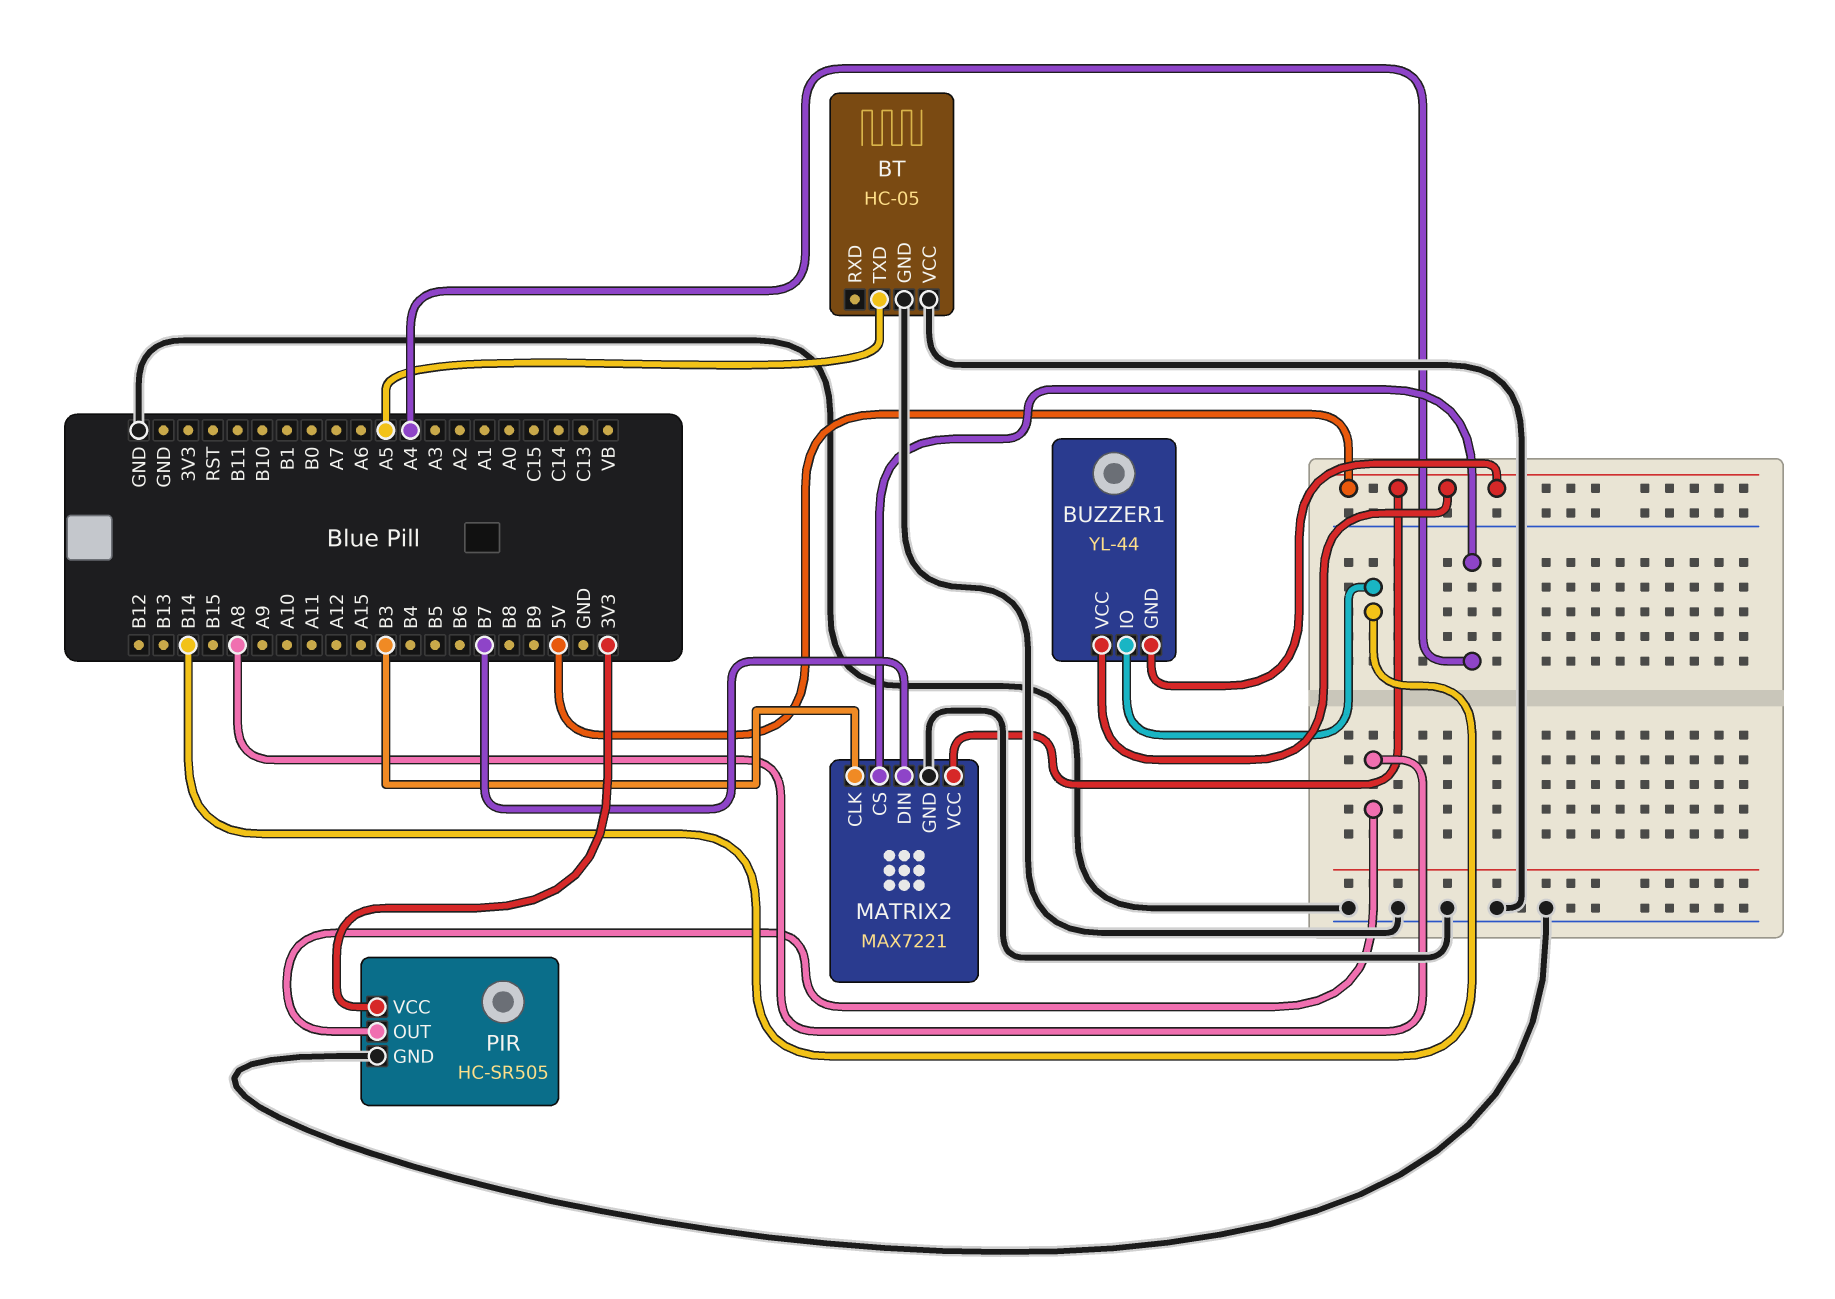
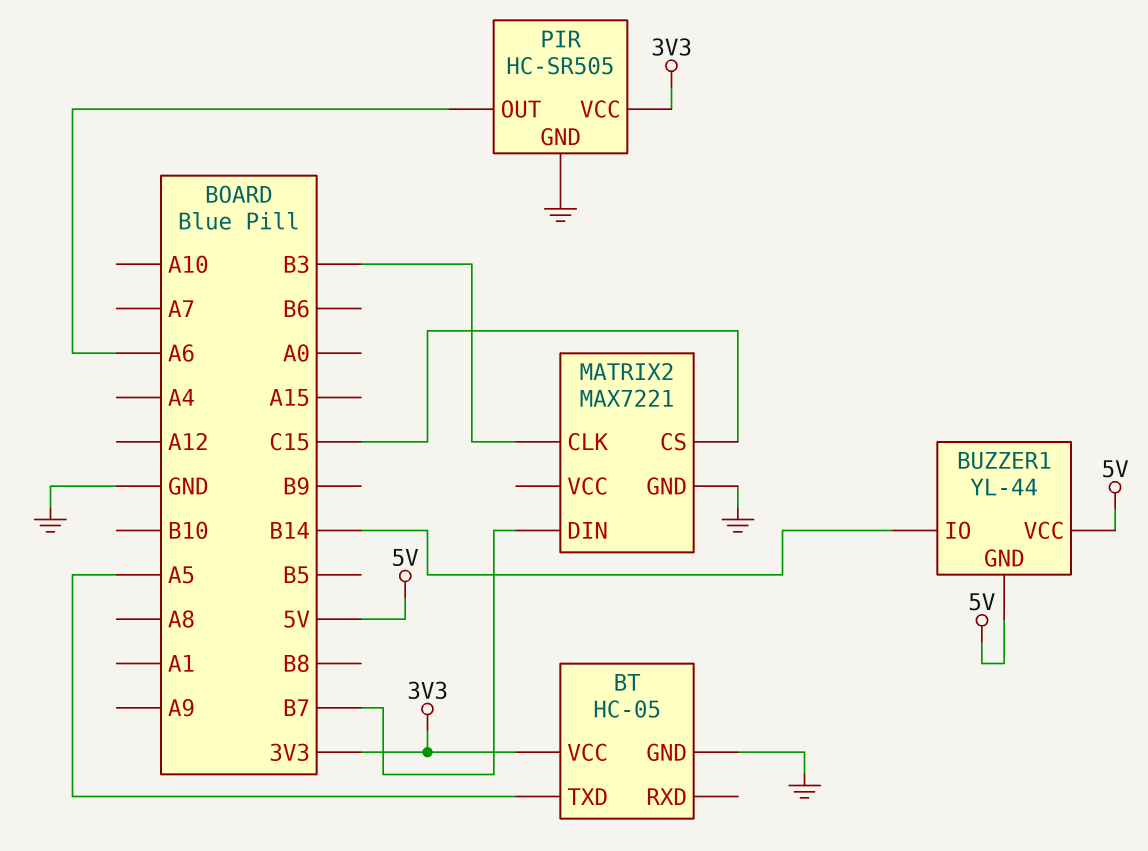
BT pin VCC: GND -> 3V3
MATRIX2 pin CS: A4 -> C15
MATRIX2 pin VCC: 5V -> none
PIR pin OUT: A8 -> A6

